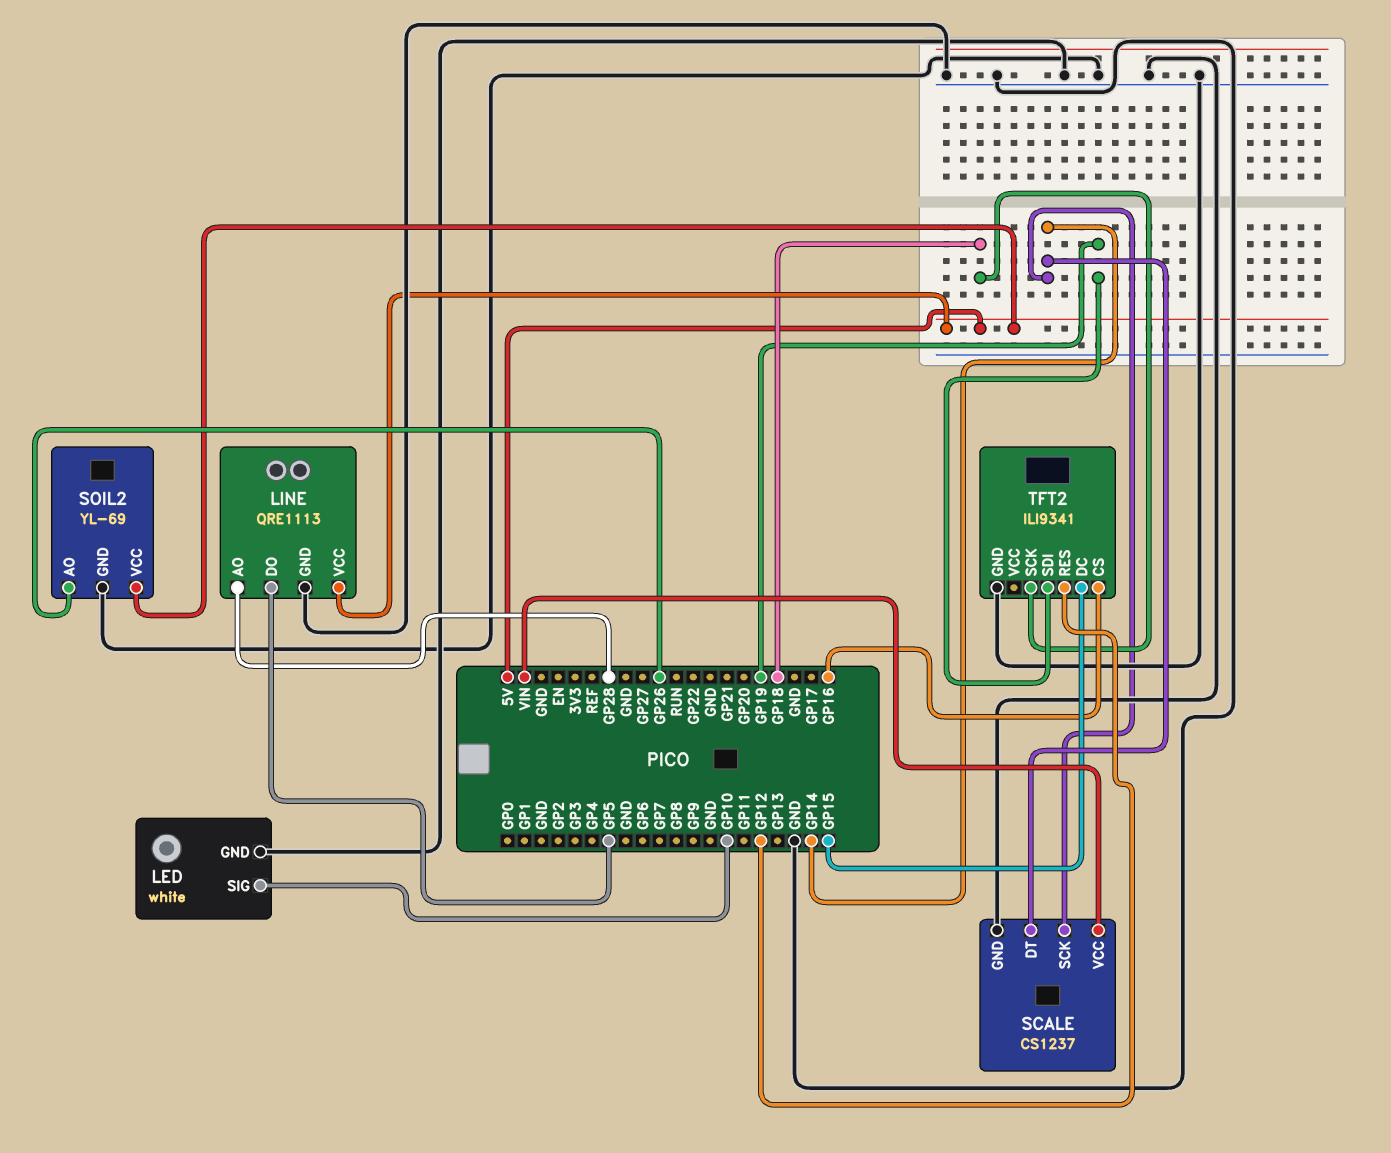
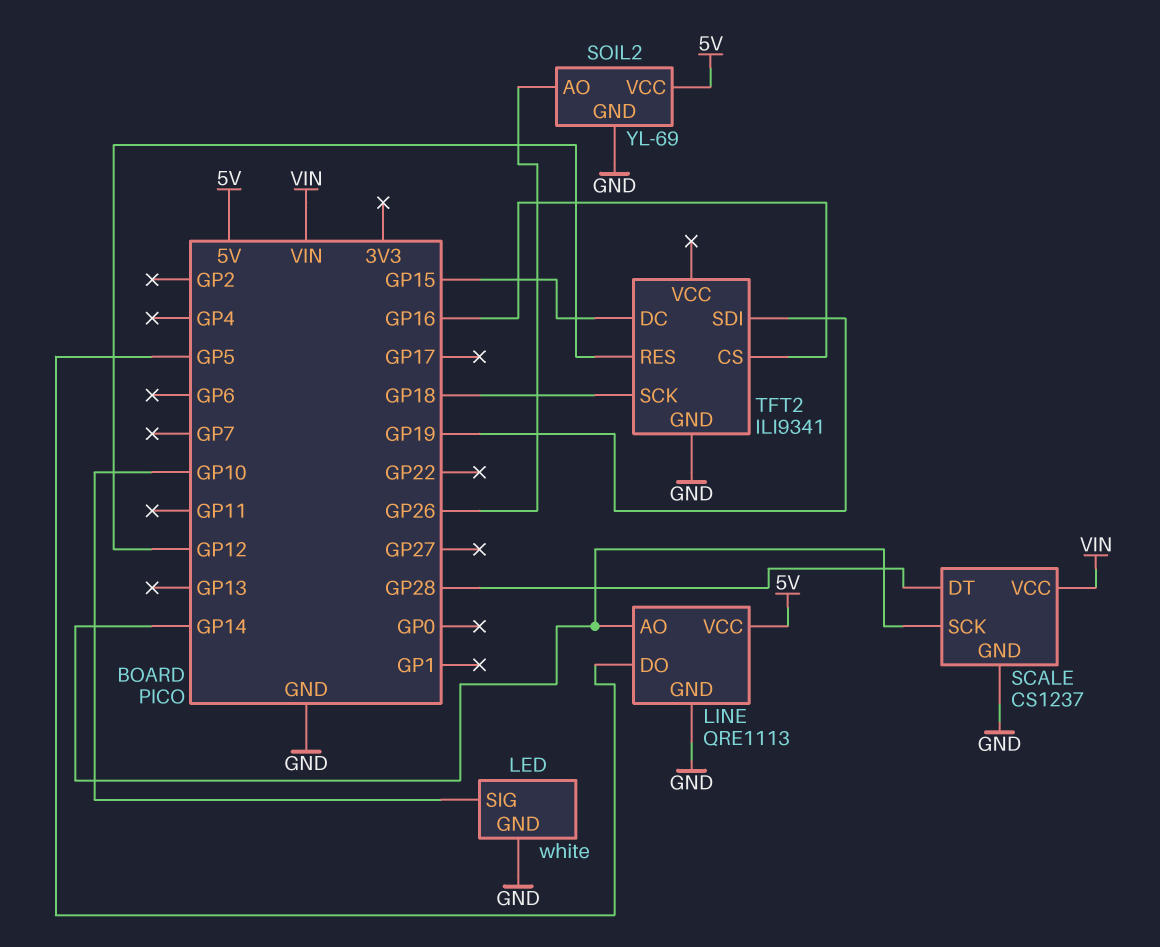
LINE pin AO: GP28 -> GP14
SCALE pin DT: GP14 -> GP28

